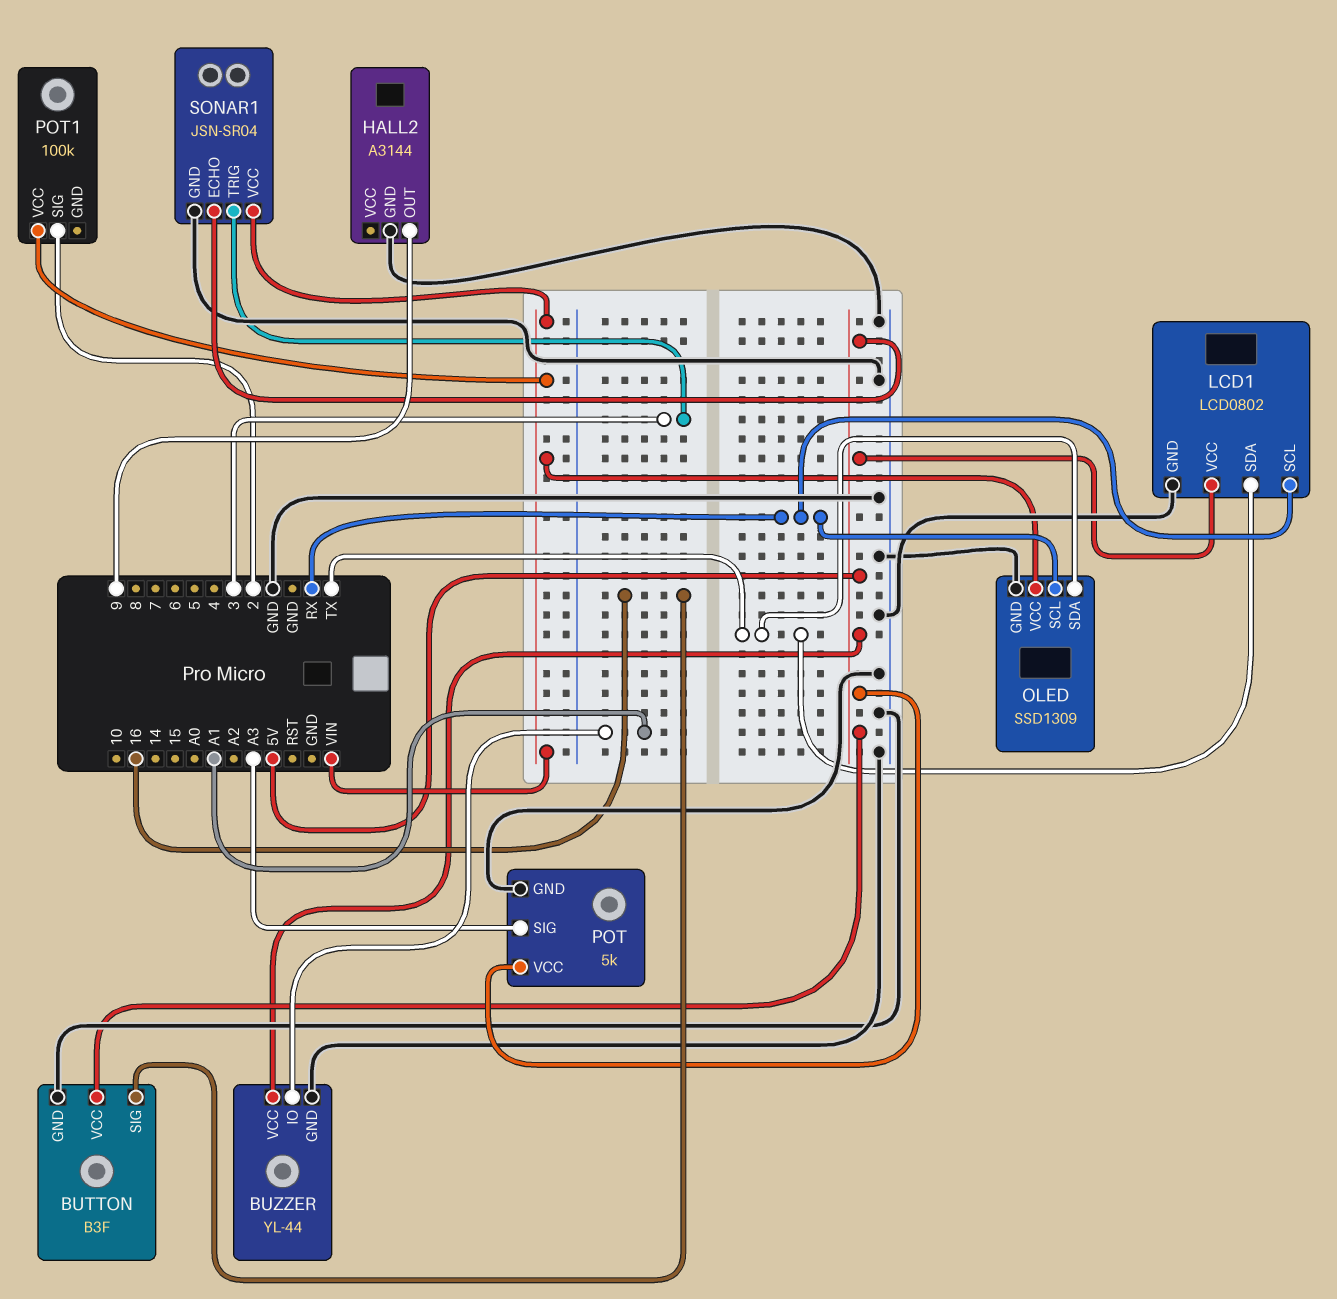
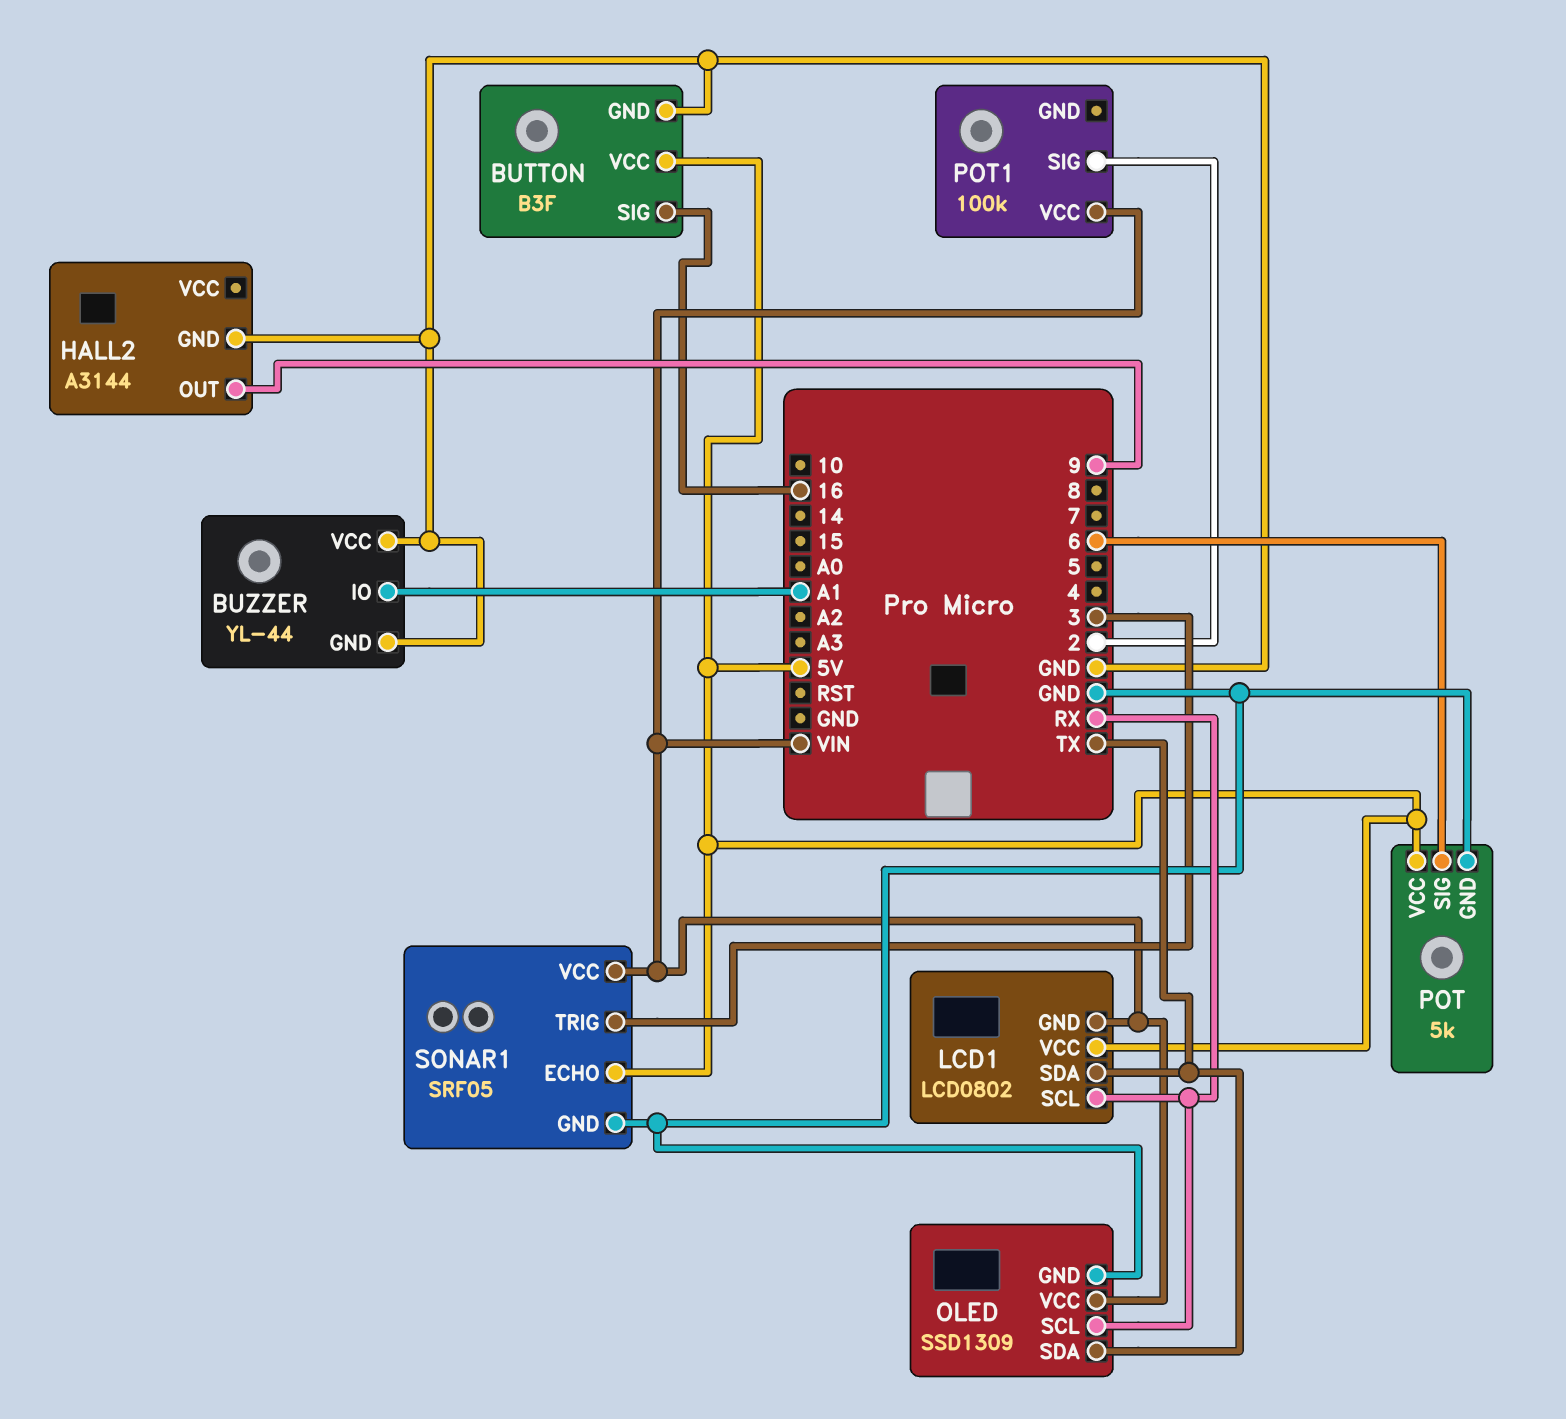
BUZZER pin VCC: 5V -> GND
LCD1 pin GND: GND -> VIN
POT pin SIG: A3 -> 6
SONAR1: JSN-SR04 -> SRF05

